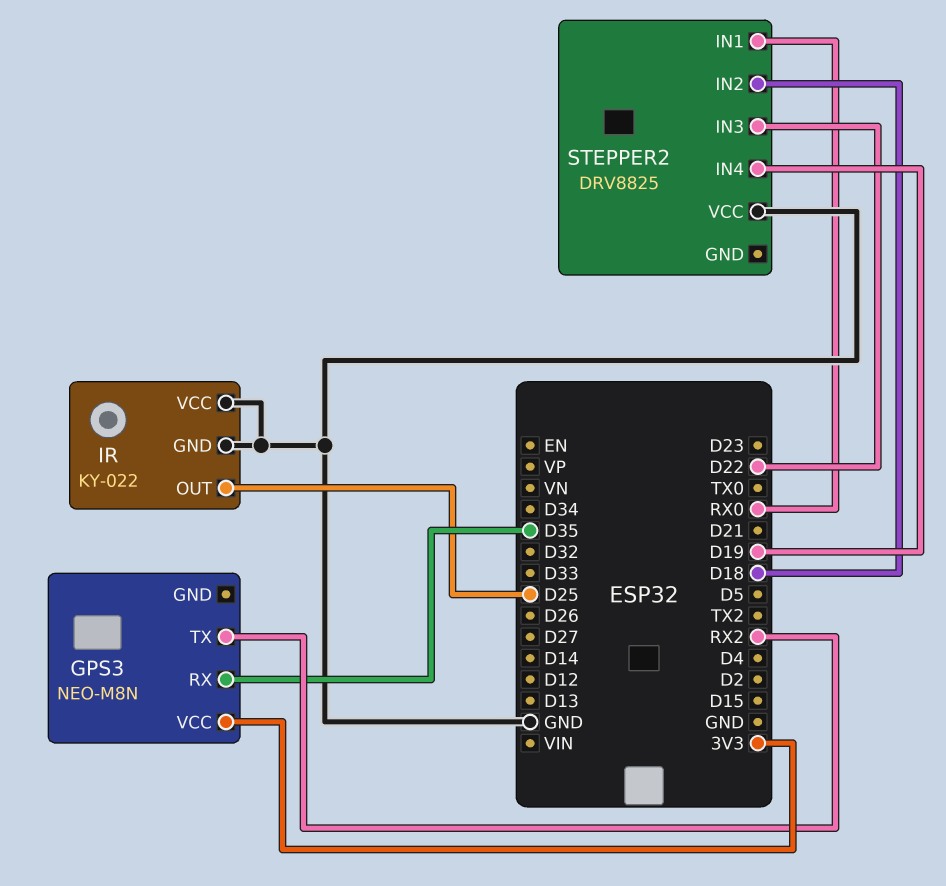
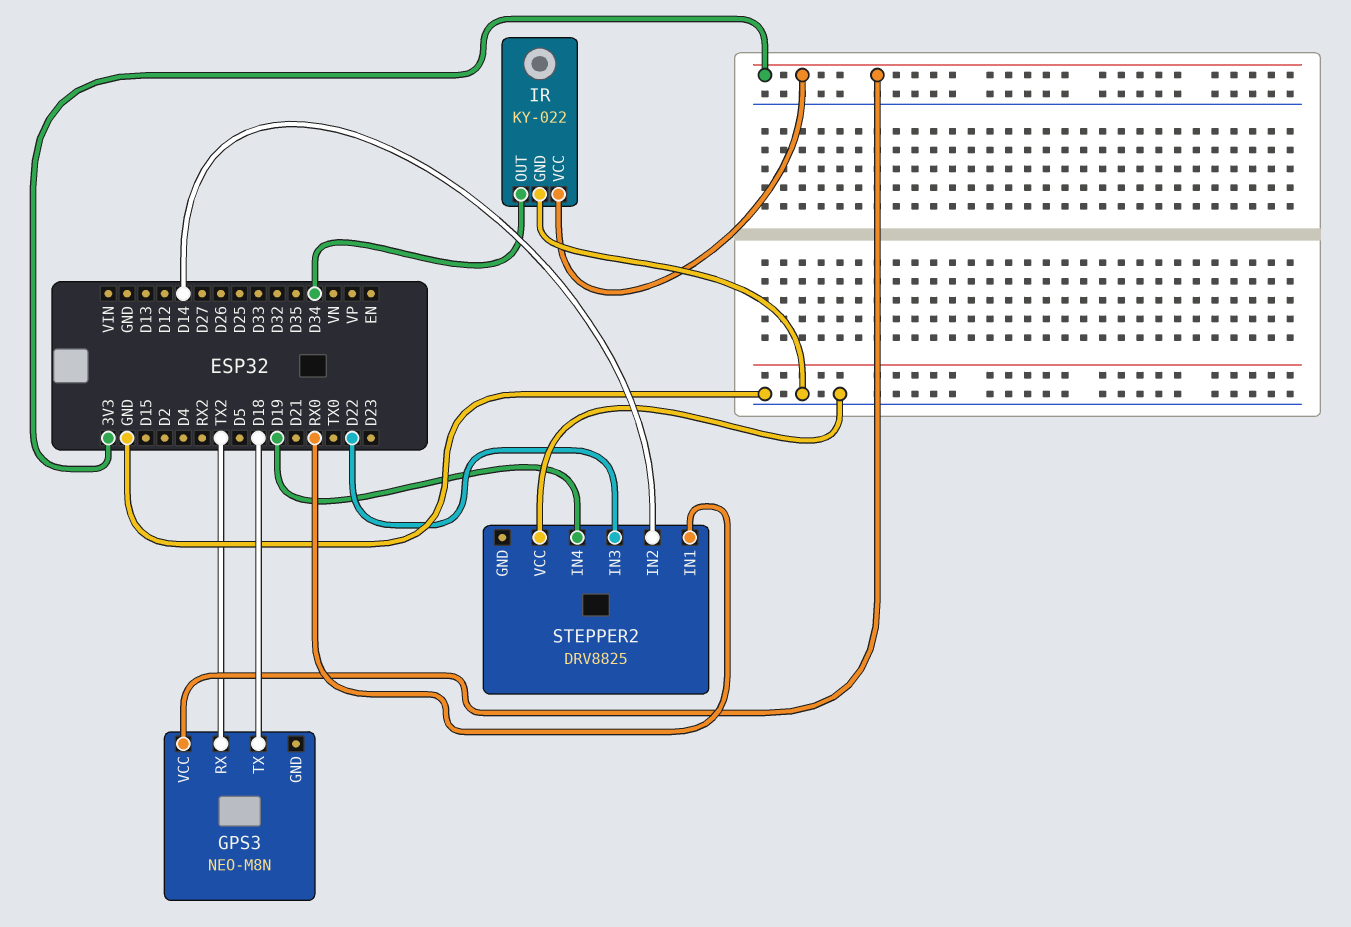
GPS3 pin RX: D35 -> TX2
GPS3 pin TX: RX2 -> D18
IR pin OUT: D25 -> D34
IR pin VCC: GND -> 3V3
STEPPER2 pin IN2: D18 -> D14

